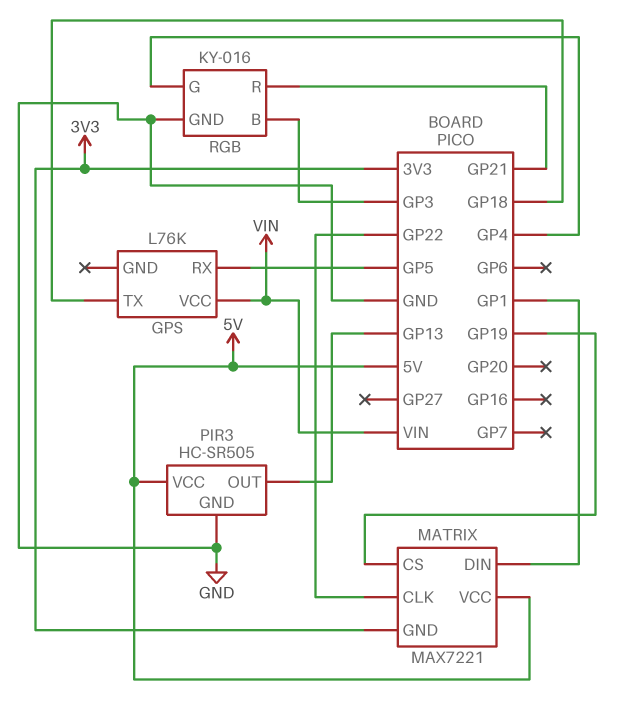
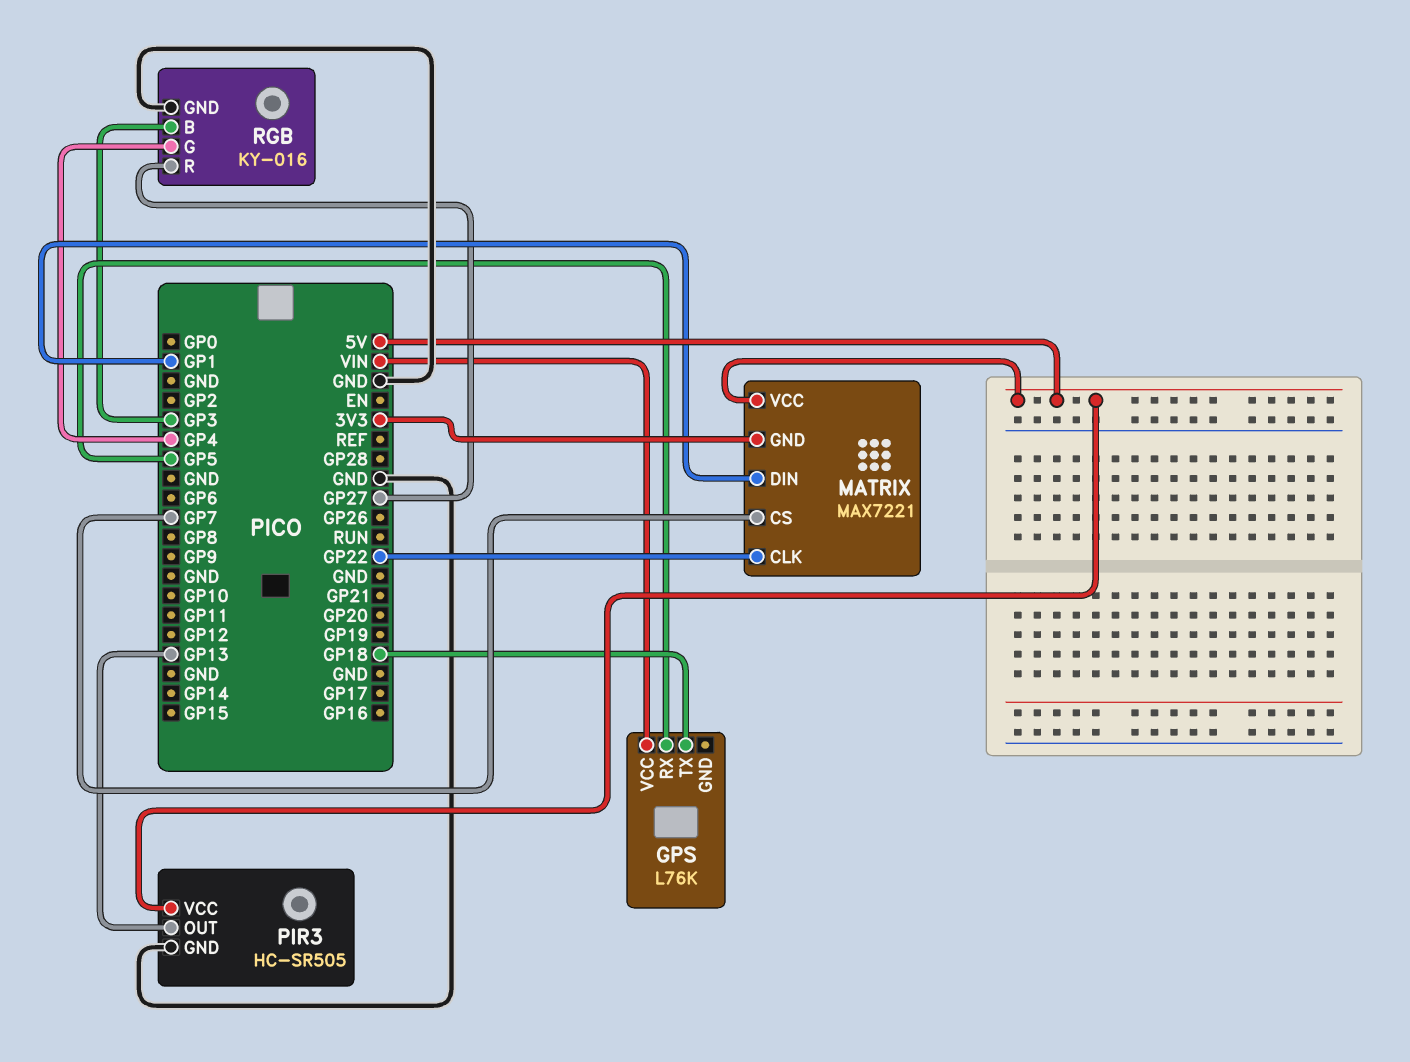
MATRIX pin CS: GP19 -> GP7
RGB pin R: GP21 -> GP27

